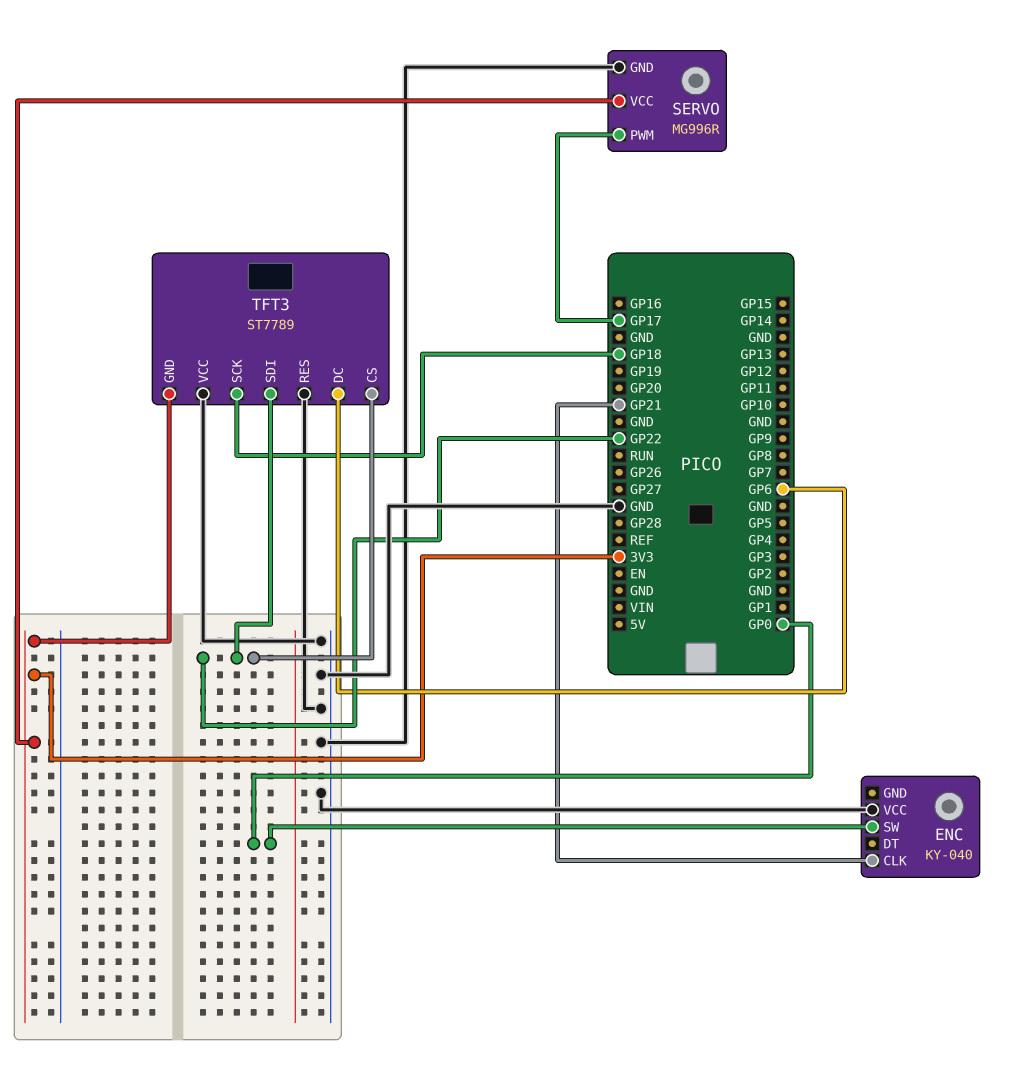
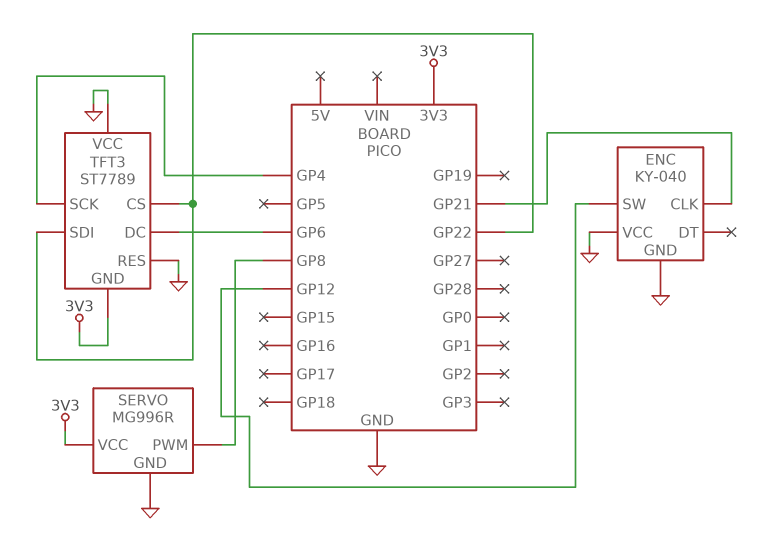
ENC pin GND: none -> GND
ENC pin SW: GP0 -> GP12
SERVO pin PWM: GP17 -> GP8
TFT3 pin SCK: GP18 -> GP4

